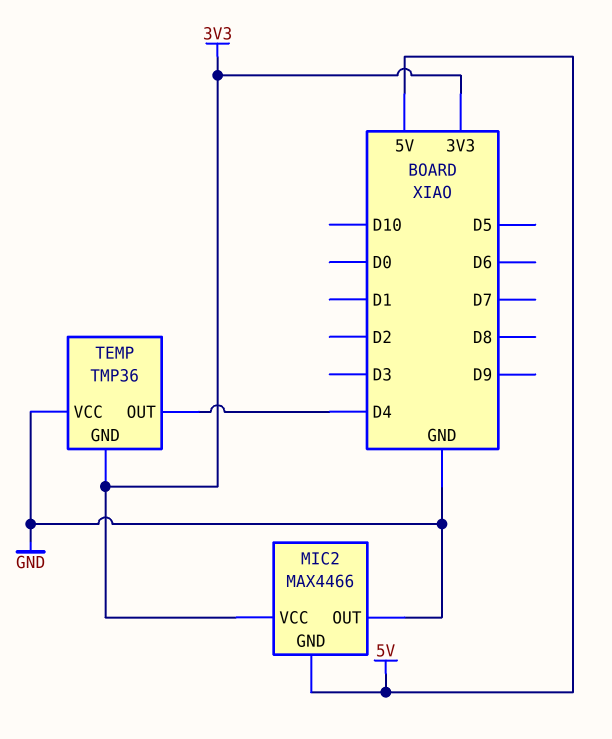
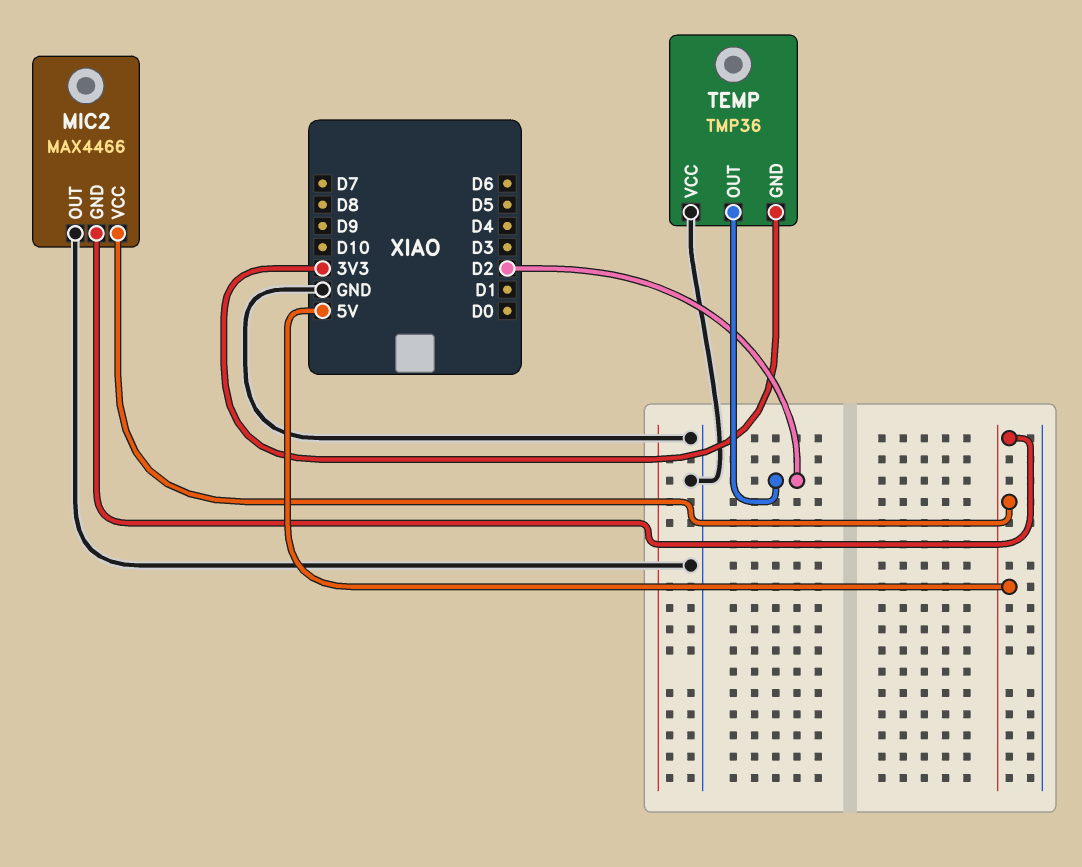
MIC2 pin VCC: 3V3 -> 5V
TEMP pin OUT: D4 -> D2

